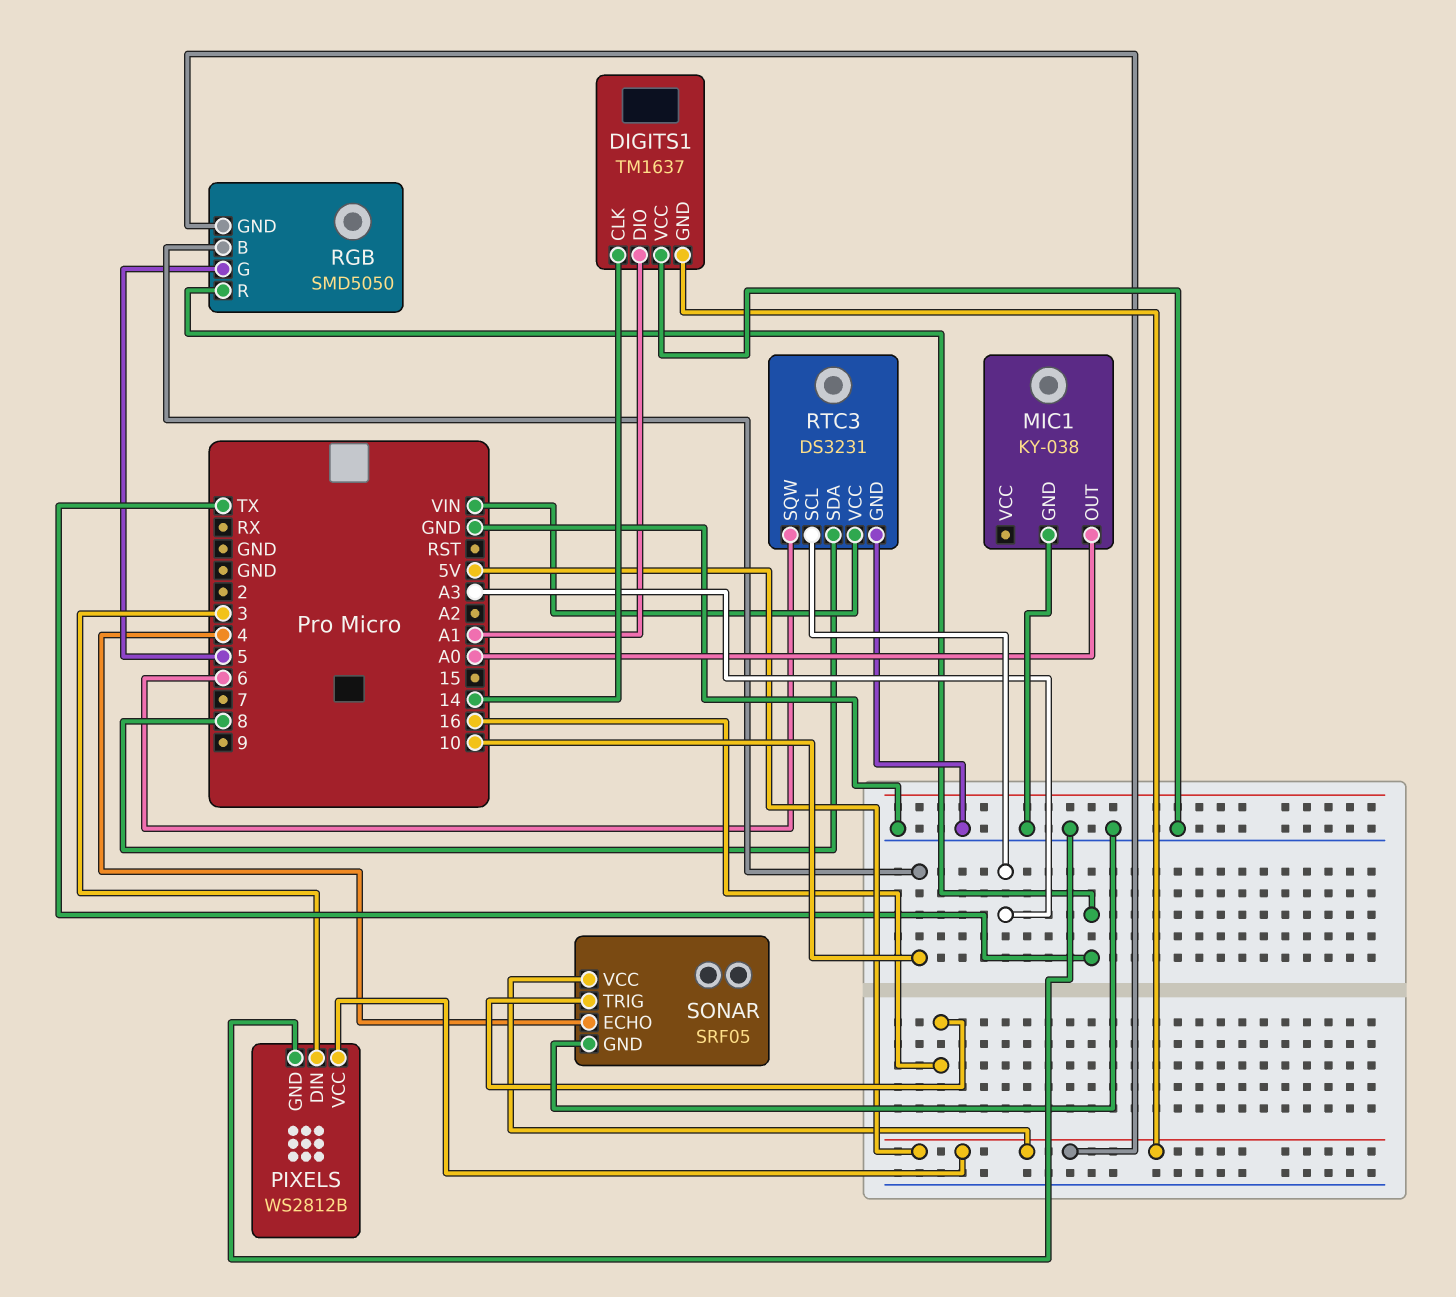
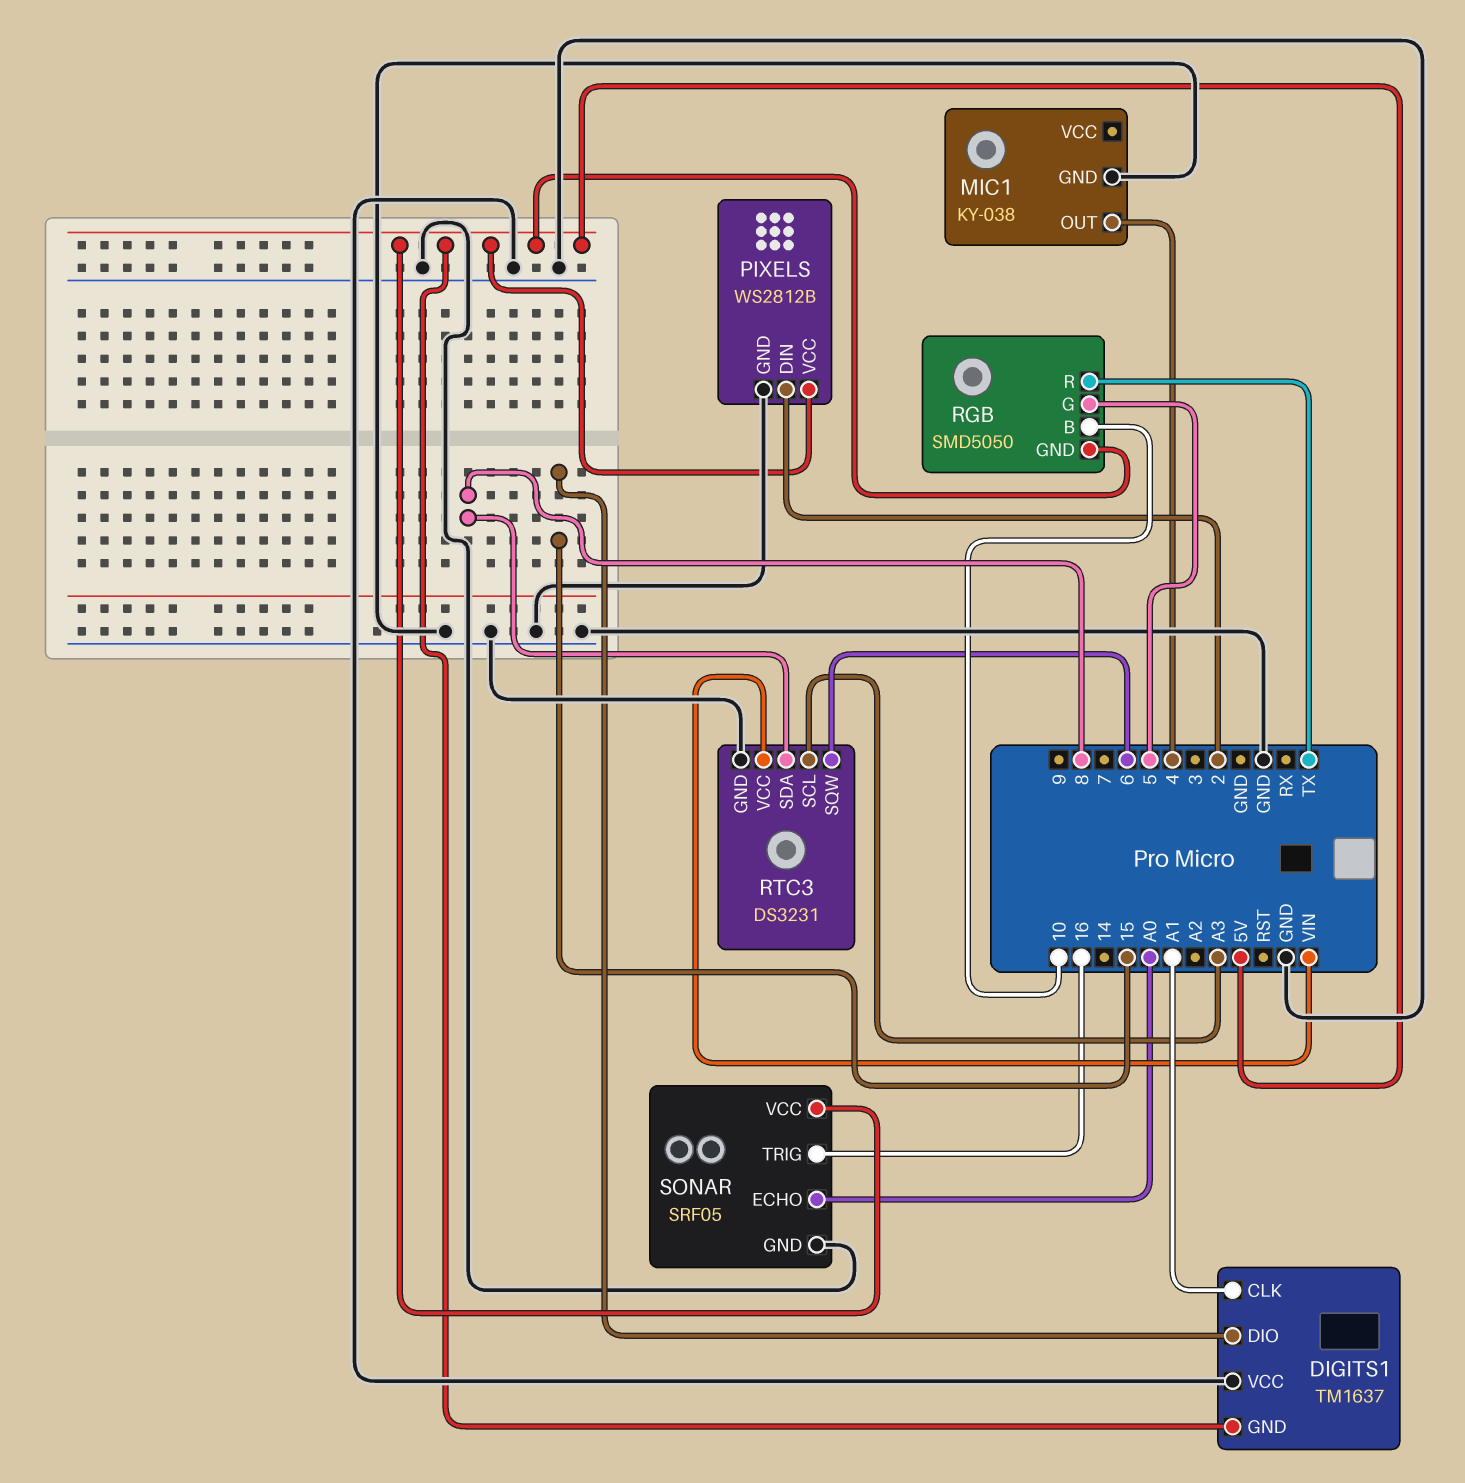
DIGITS1 pin CLK: 14 -> A1
DIGITS1 pin DIO: A1 -> 15
MIC1 pin OUT: A0 -> 4
PIXELS pin DIN: 3 -> 2
SONAR pin ECHO: 4 -> A0

